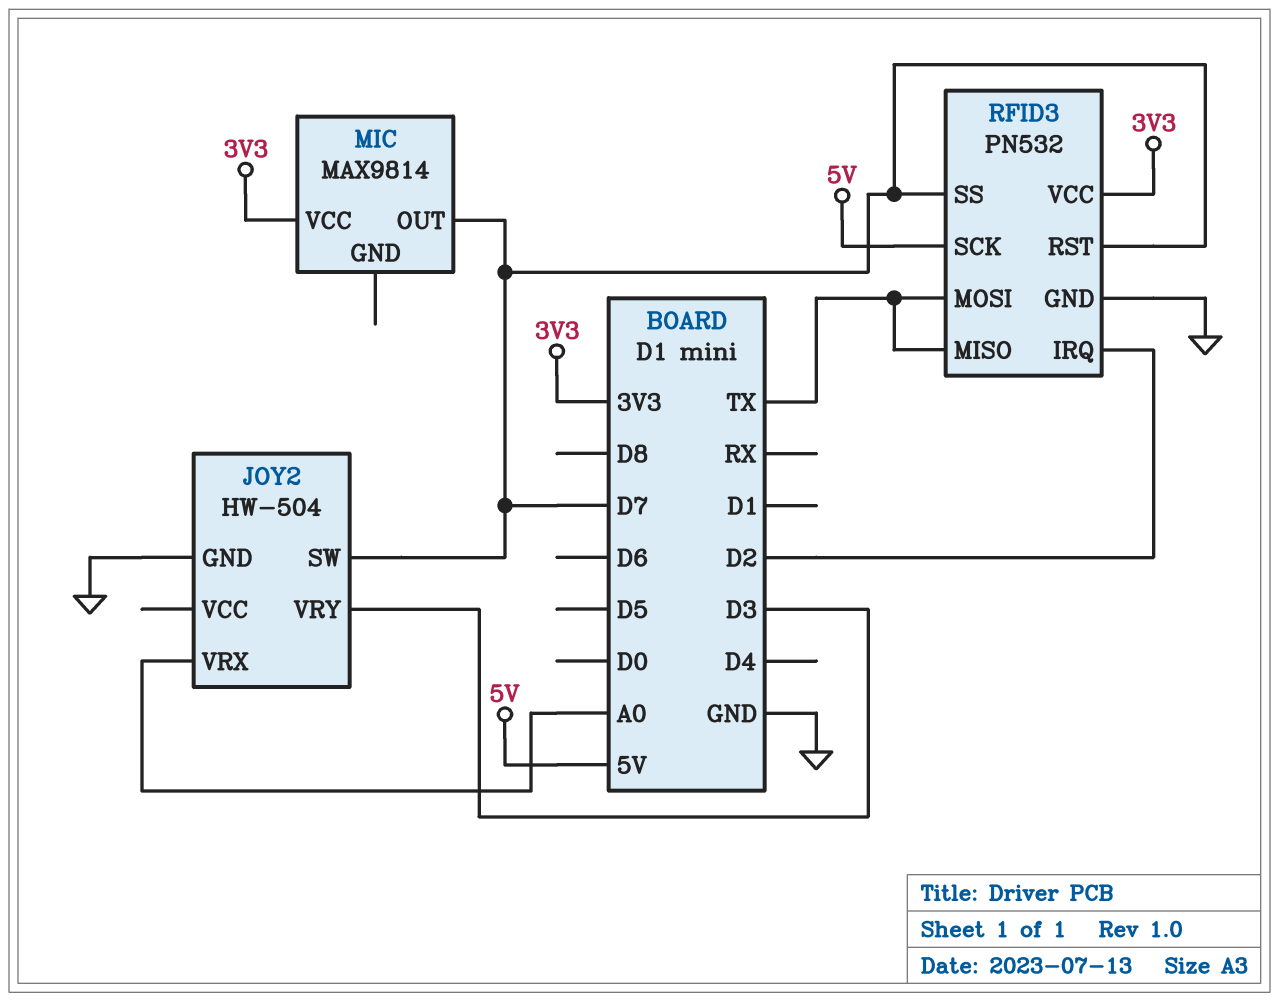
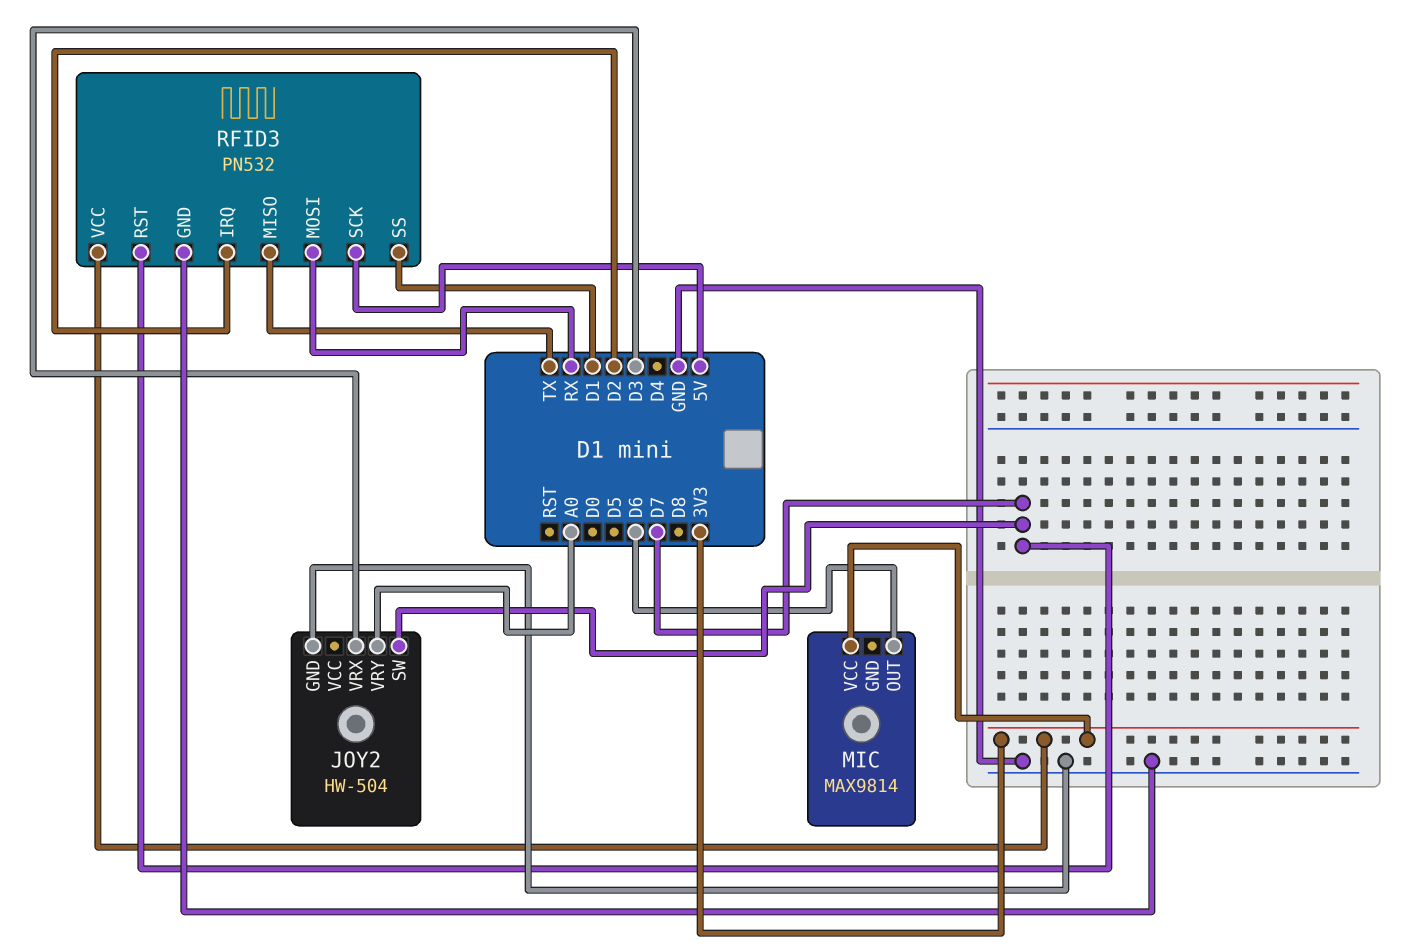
JOY2 pin VRX: A0 -> D3
JOY2 pin VRY: D3 -> A0
MIC pin OUT: D7 -> D6
RFID3 pin MOSI: TX -> RX
RFID3 pin SS: D7 -> D1

